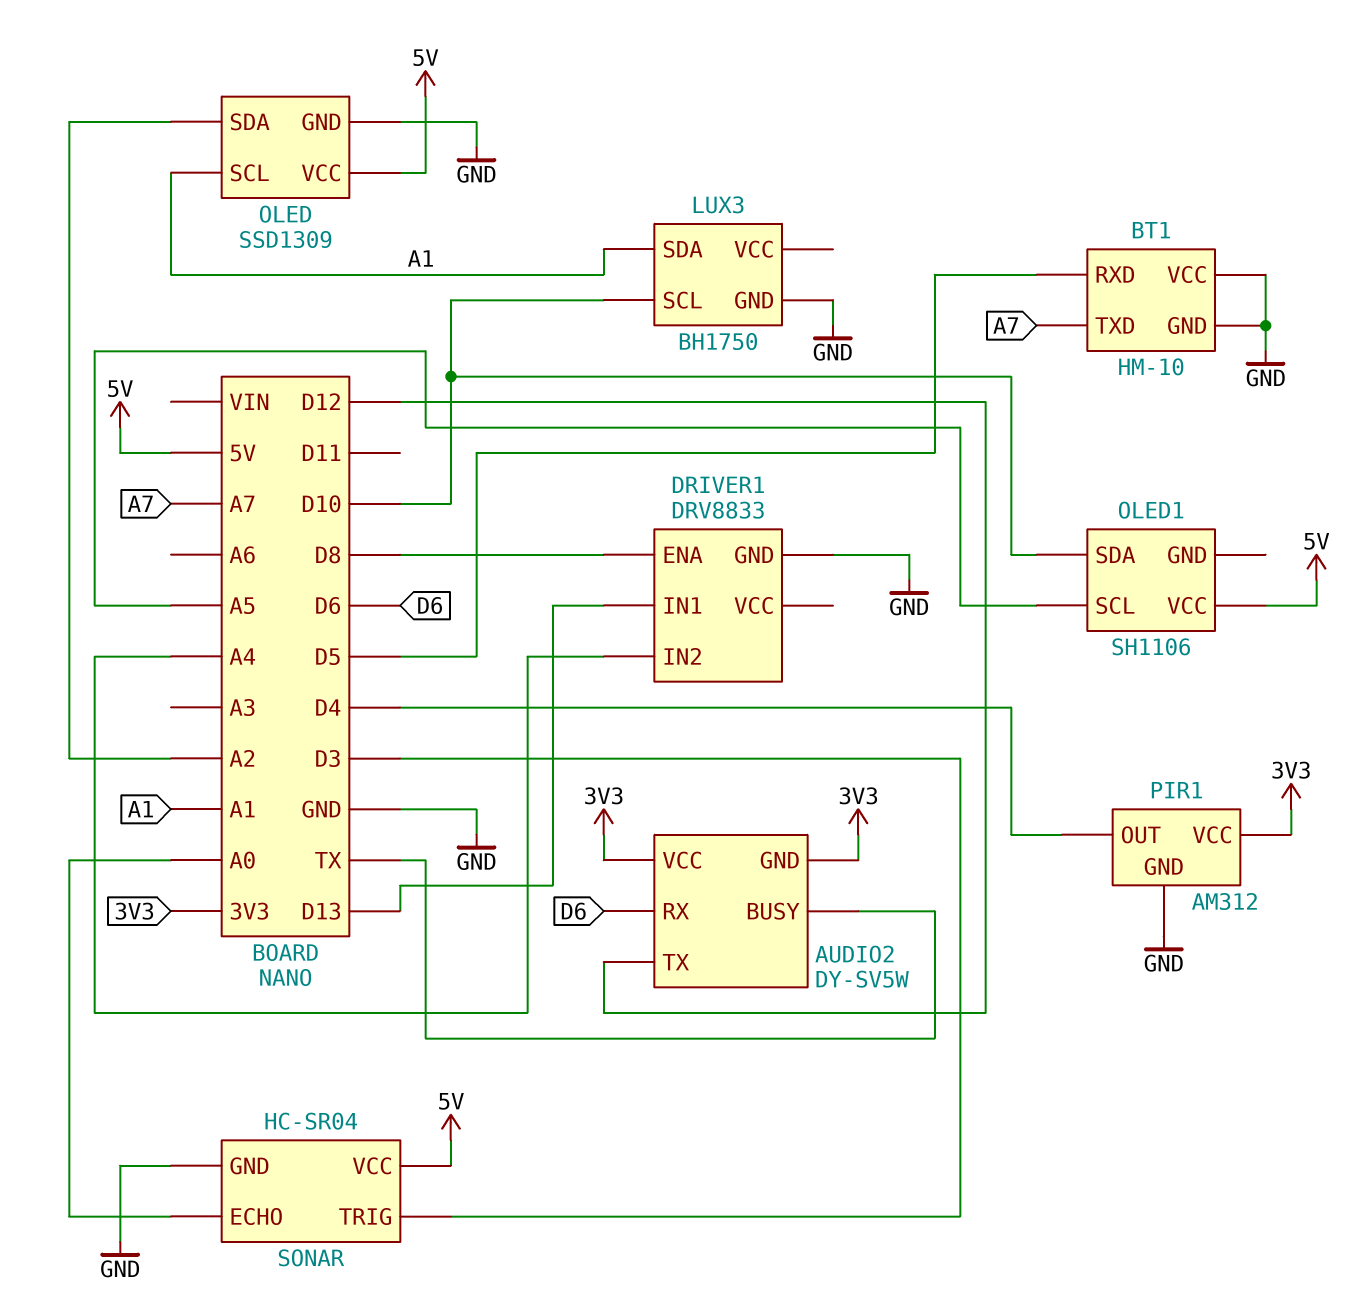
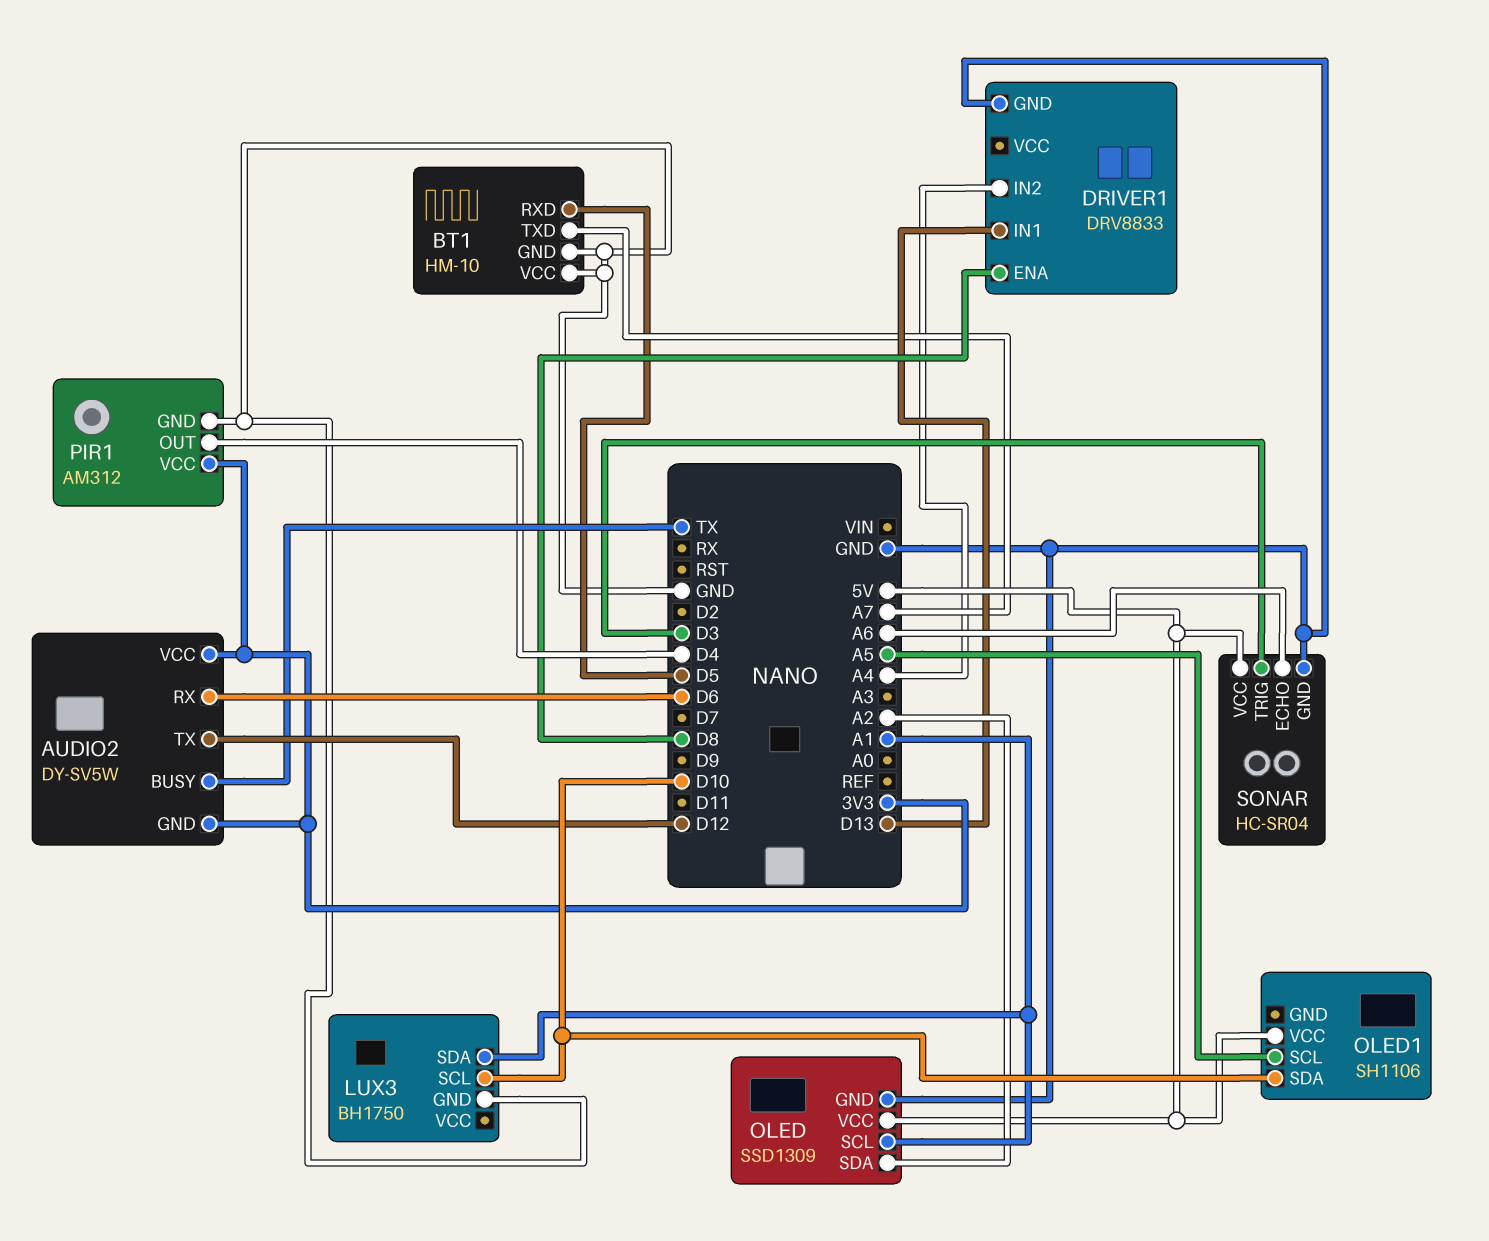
SONAR pin ECHO: A0 -> A6

